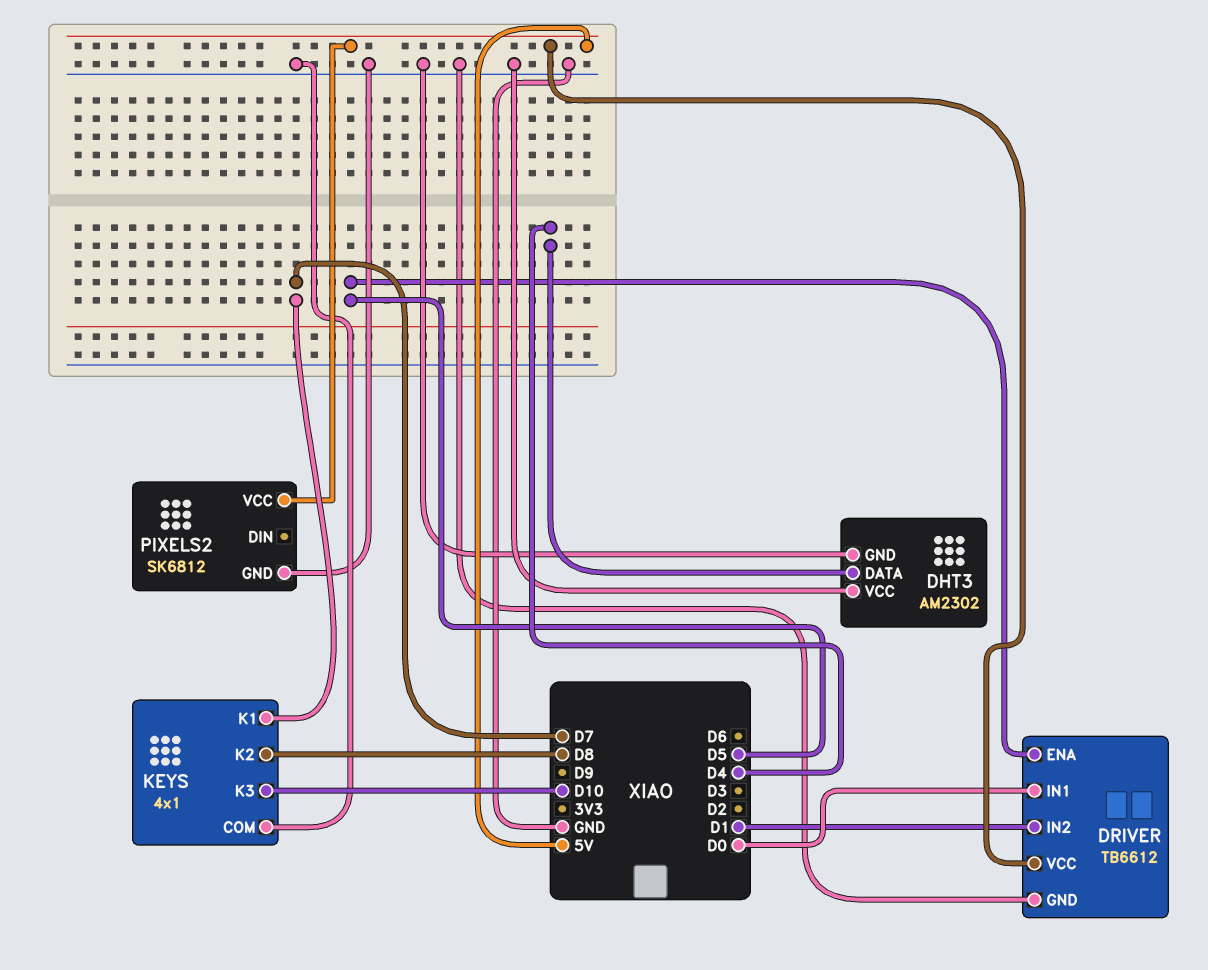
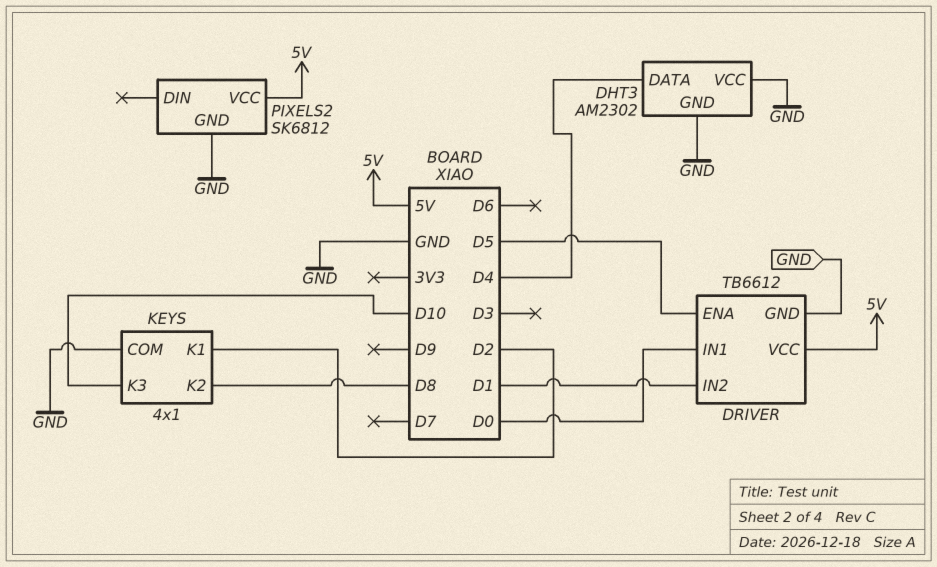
KEYS pin K1: D7 -> D2

